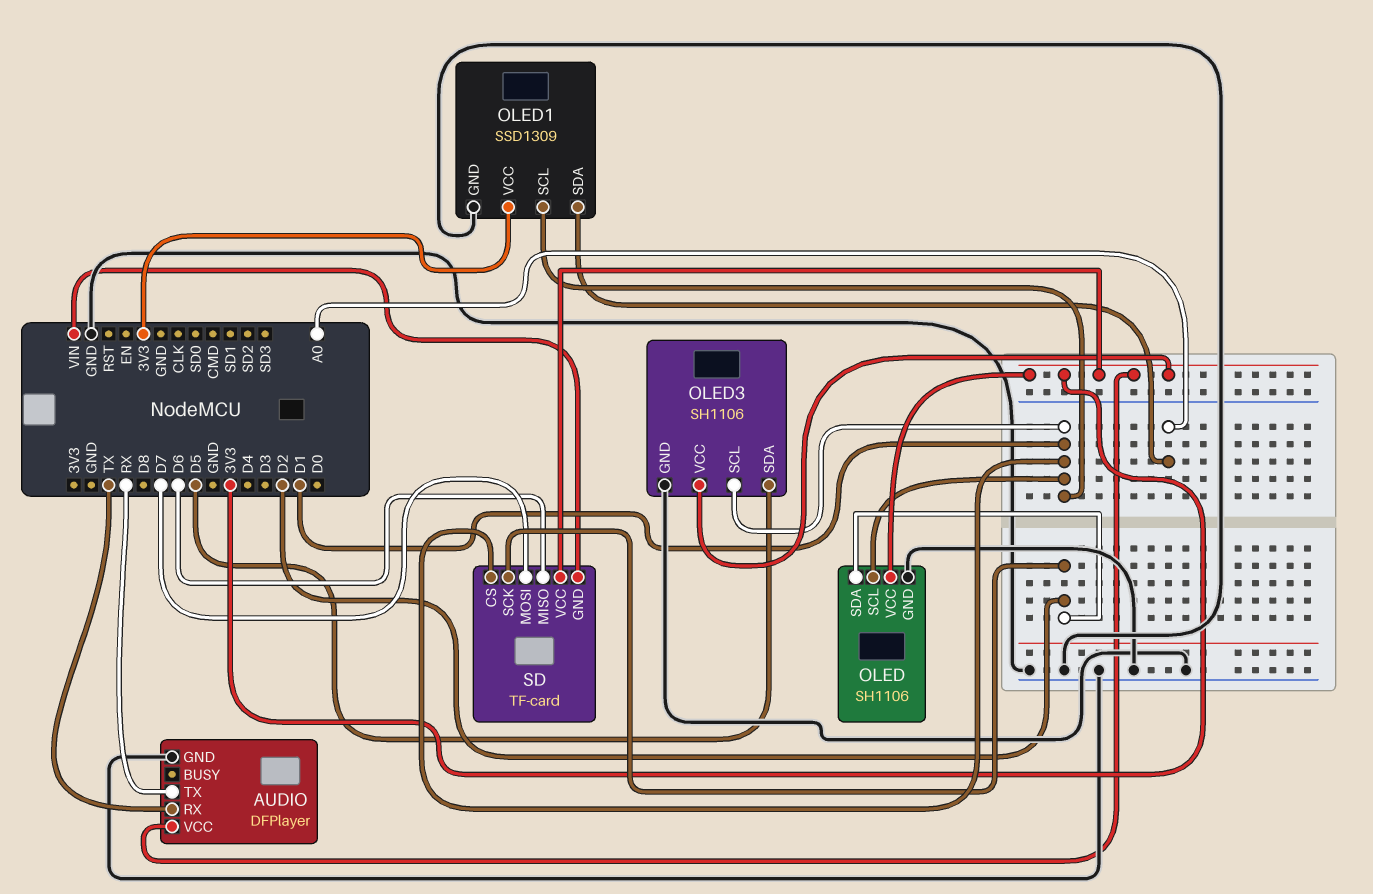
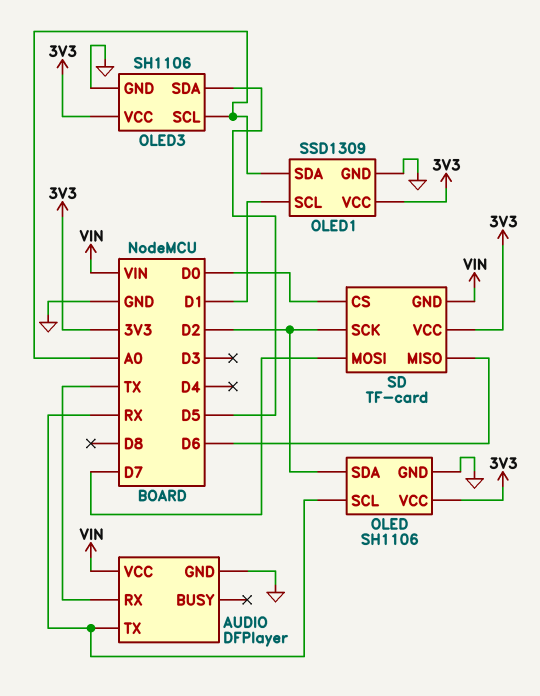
AUDIO pin VCC: 3V3 -> VIN
OLED pin SCL: D1 -> RX
OLED3 pin SCL: D1 -> A0
SD pin CS: D1 -> D0

